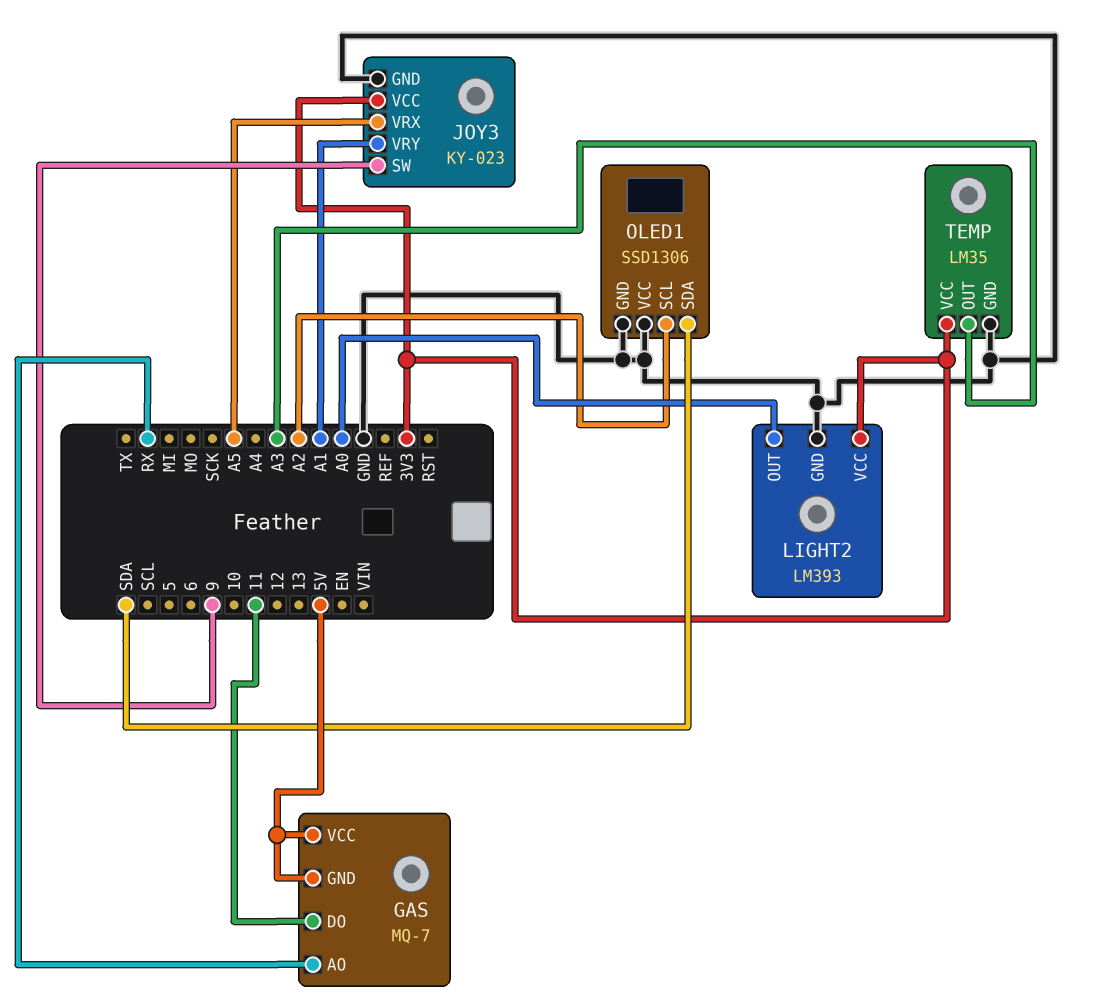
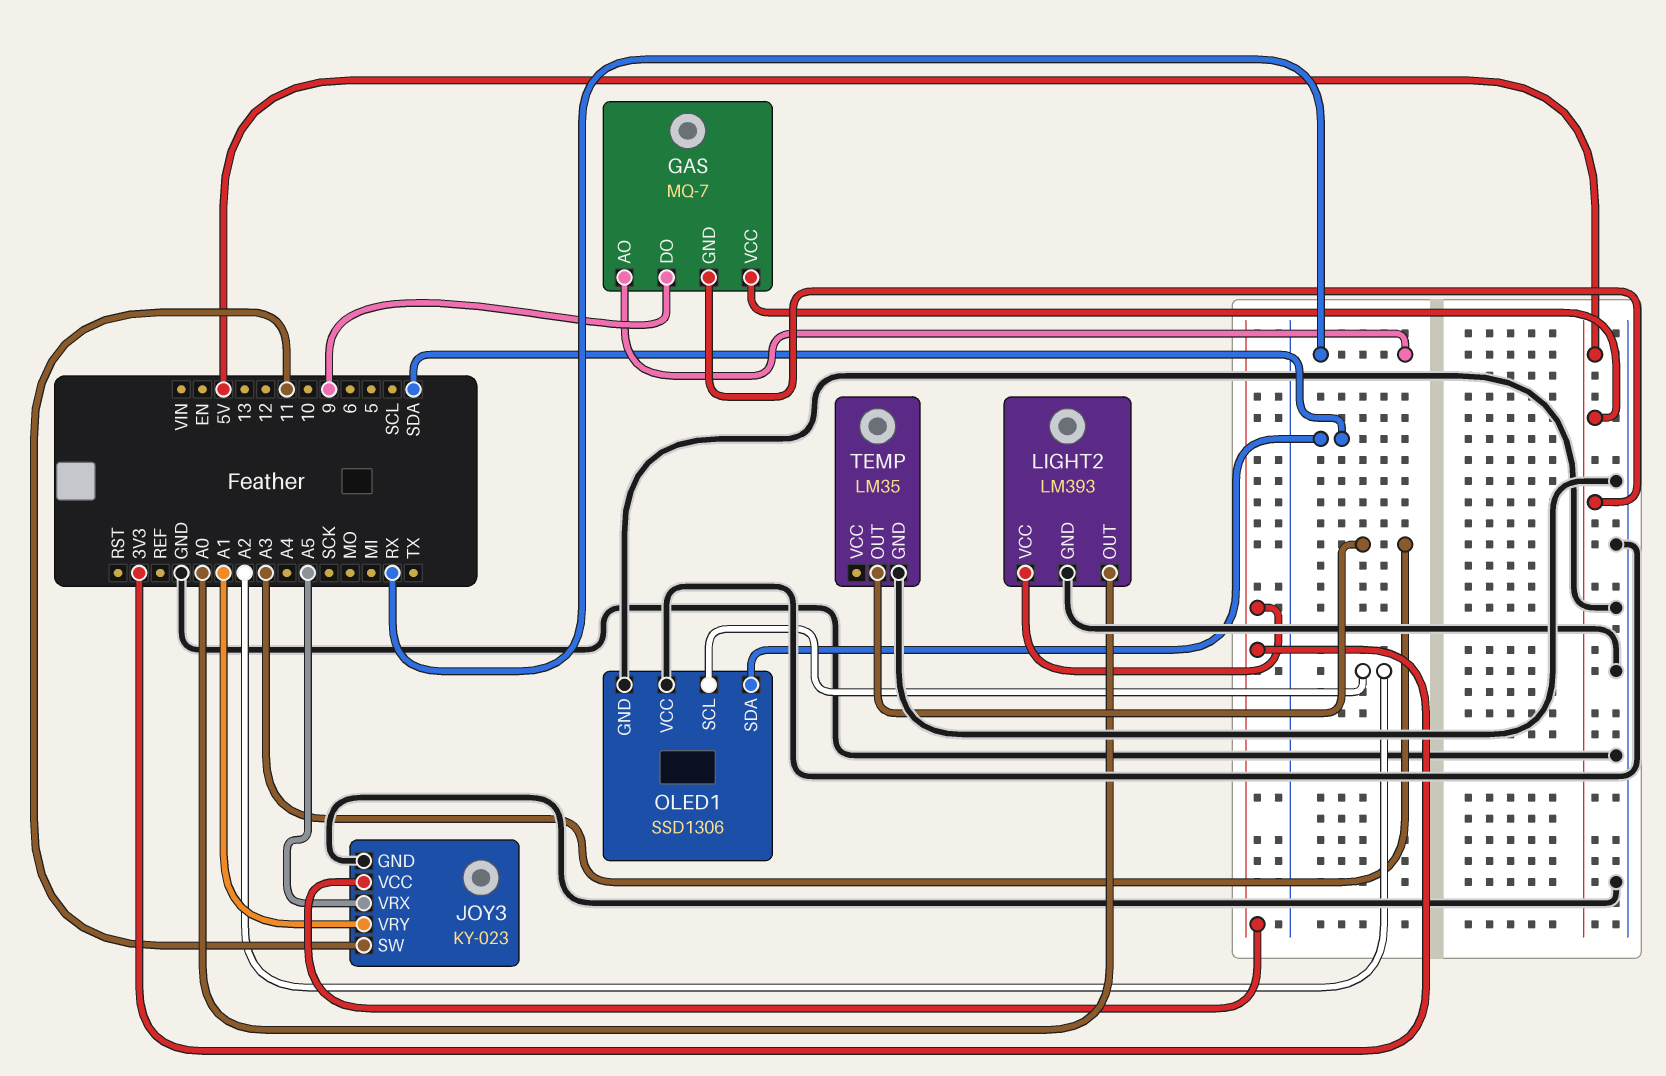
GAS pin DO: 11 -> 9
JOY3 pin SW: 9 -> 11
TEMP pin VCC: 3V3 -> none

